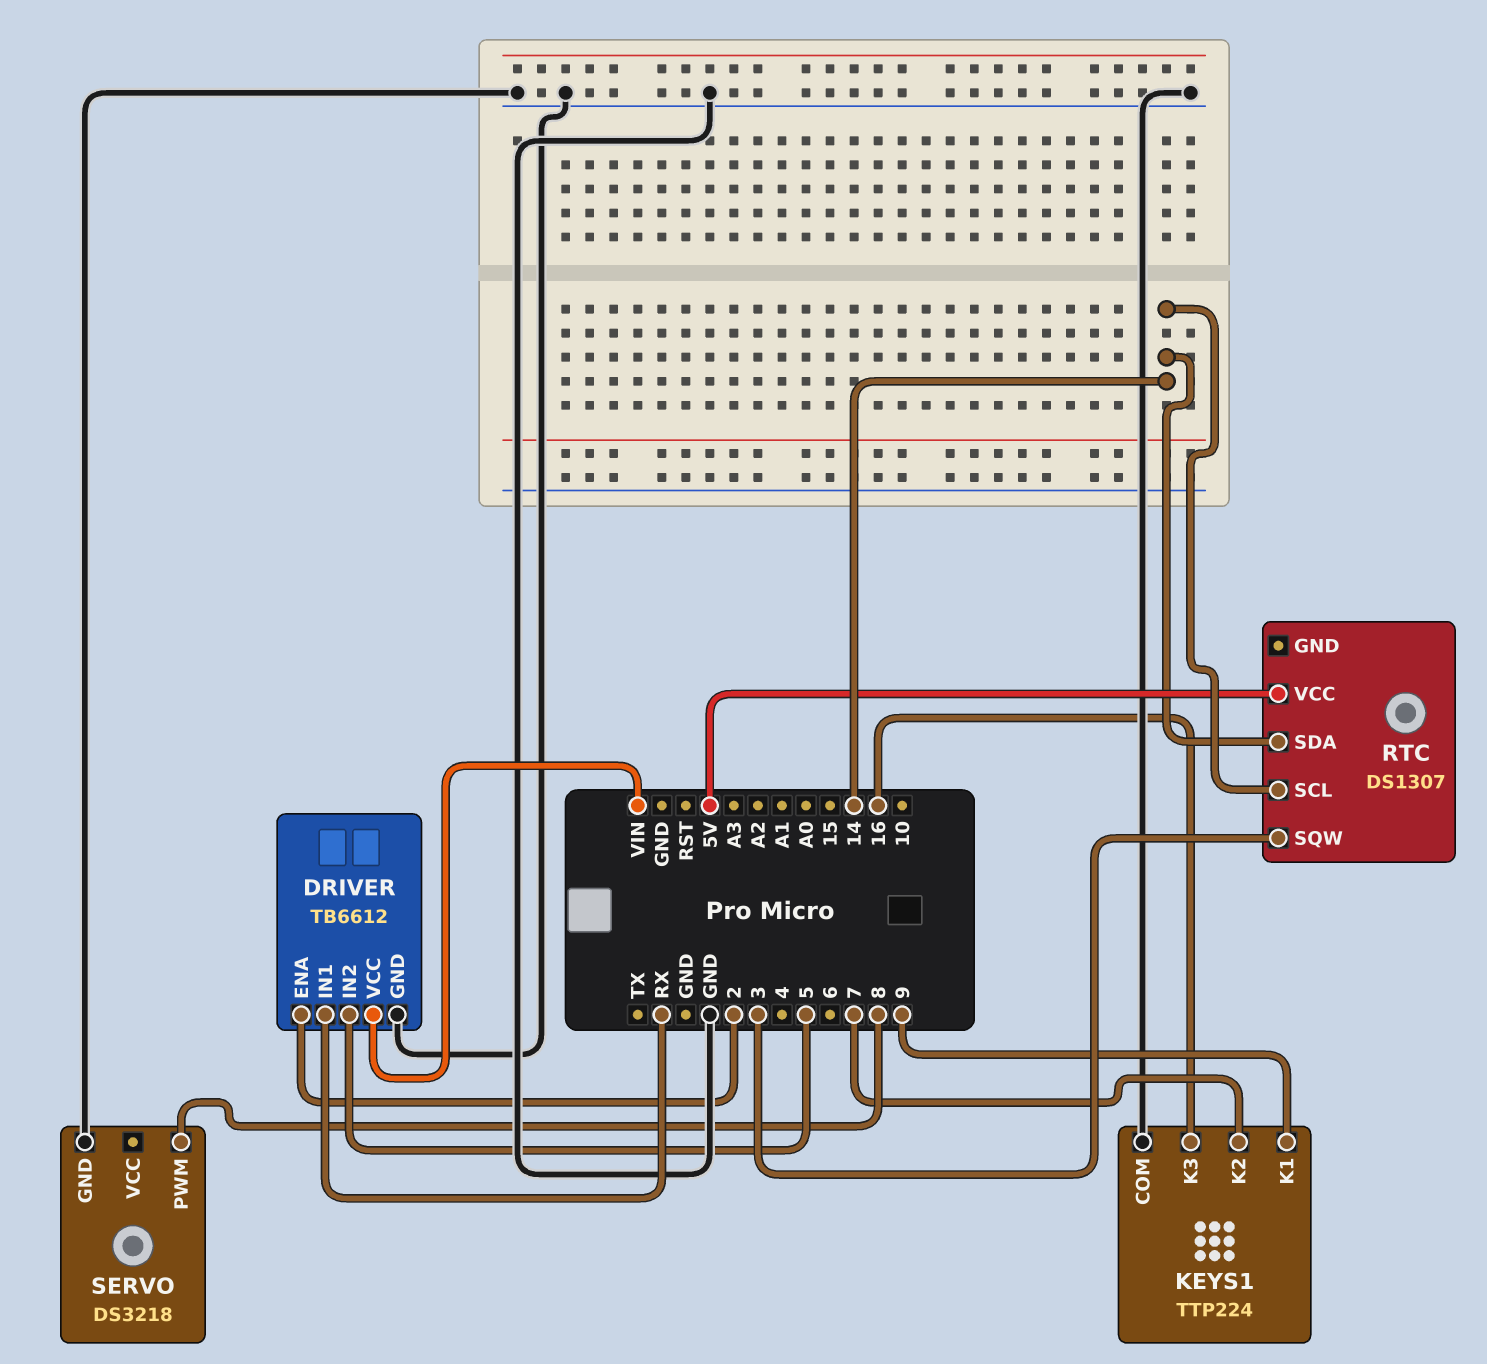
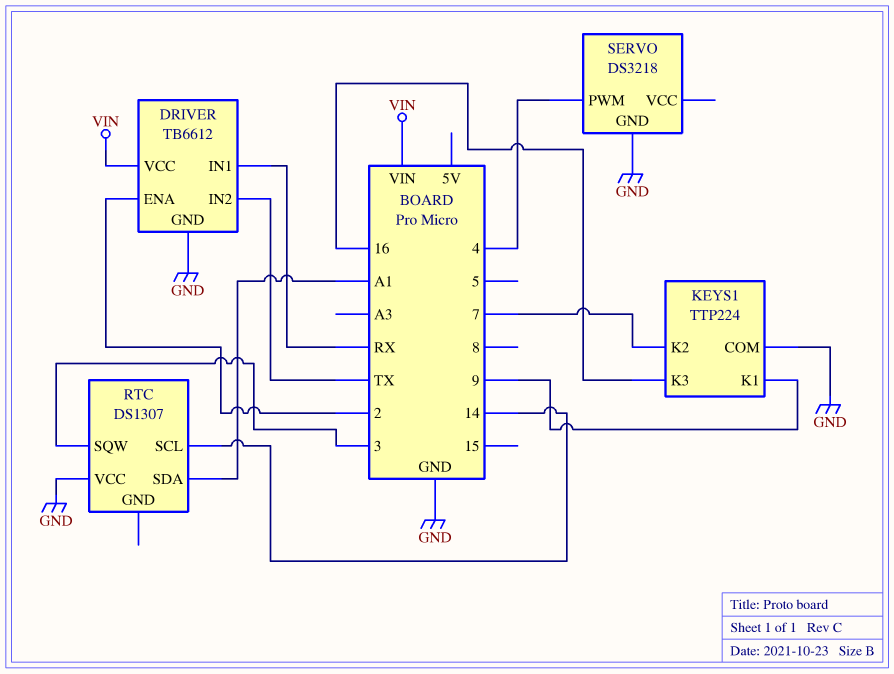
DRIVER pin IN2: 5 -> TX
RTC pin SDA: 14 -> A1
RTC pin VCC: 5V -> GND
SERVO pin PWM: 8 -> 4

